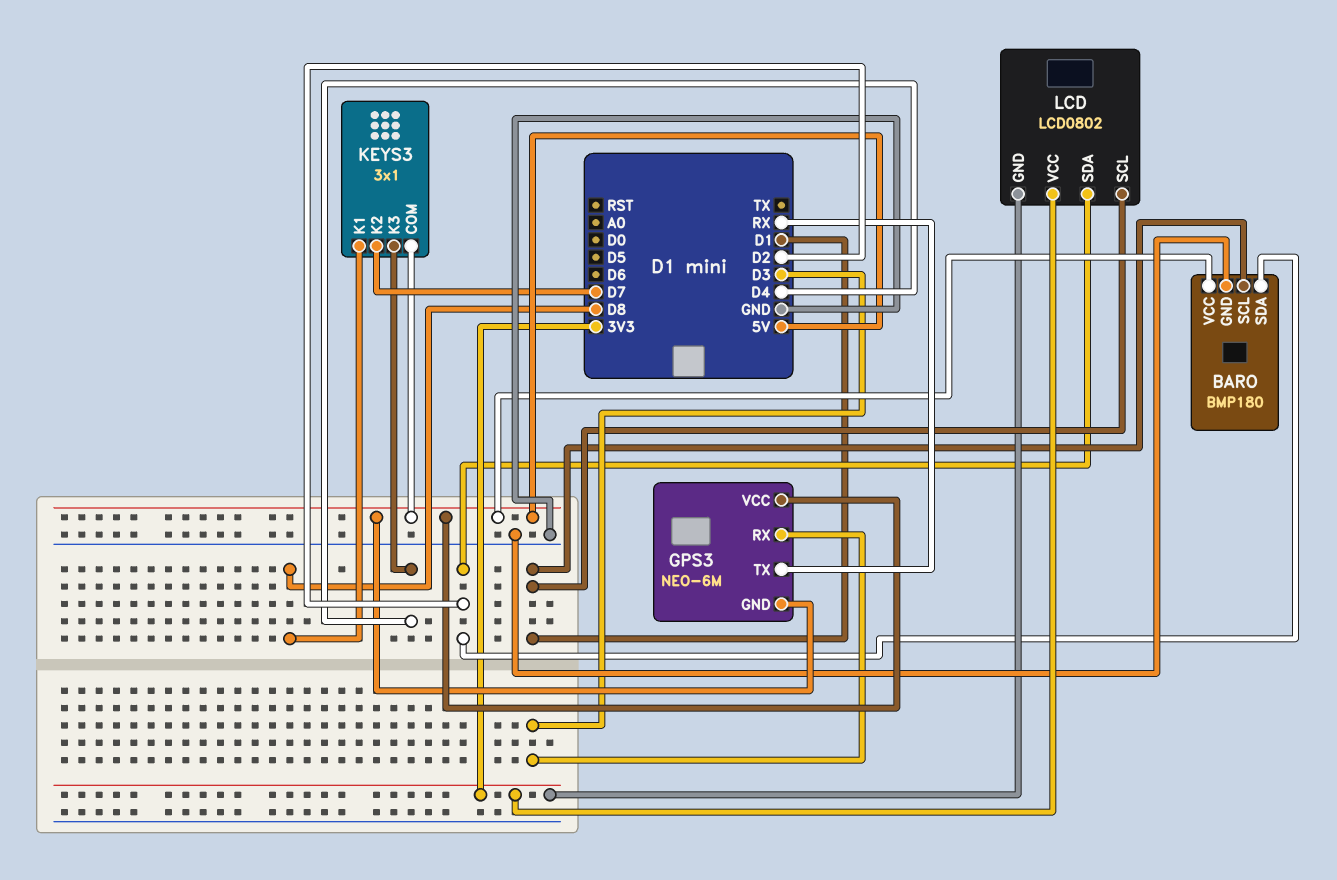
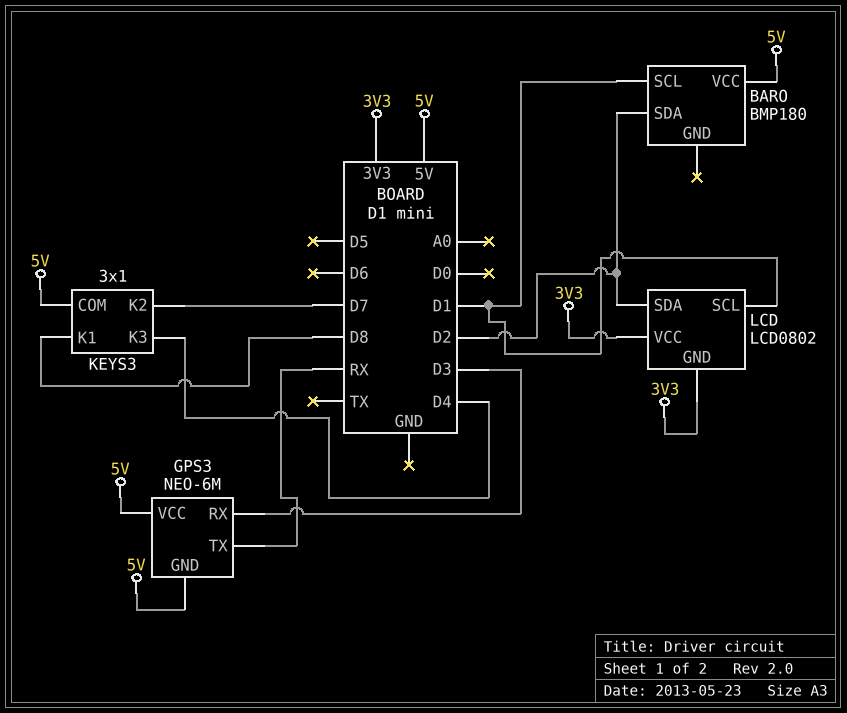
BARO pin GND: GND -> none

